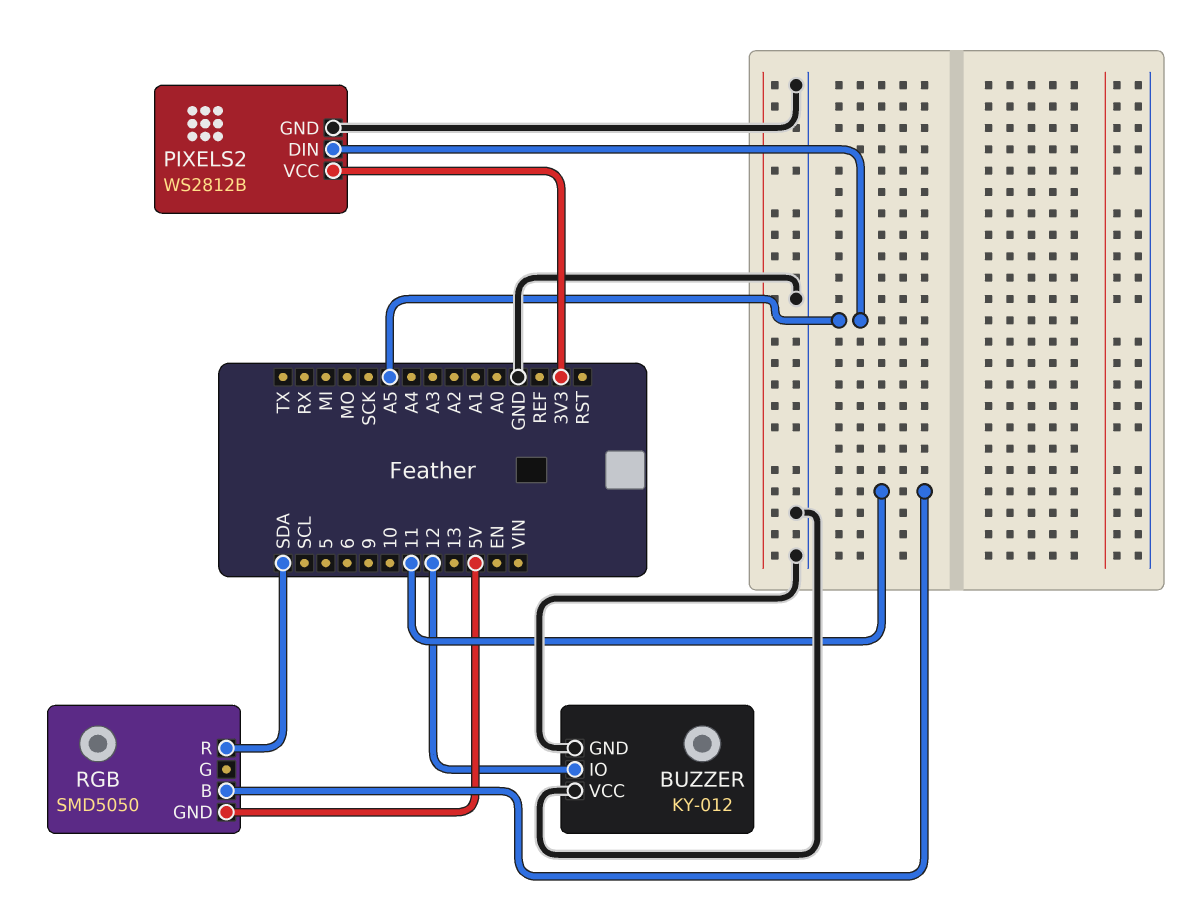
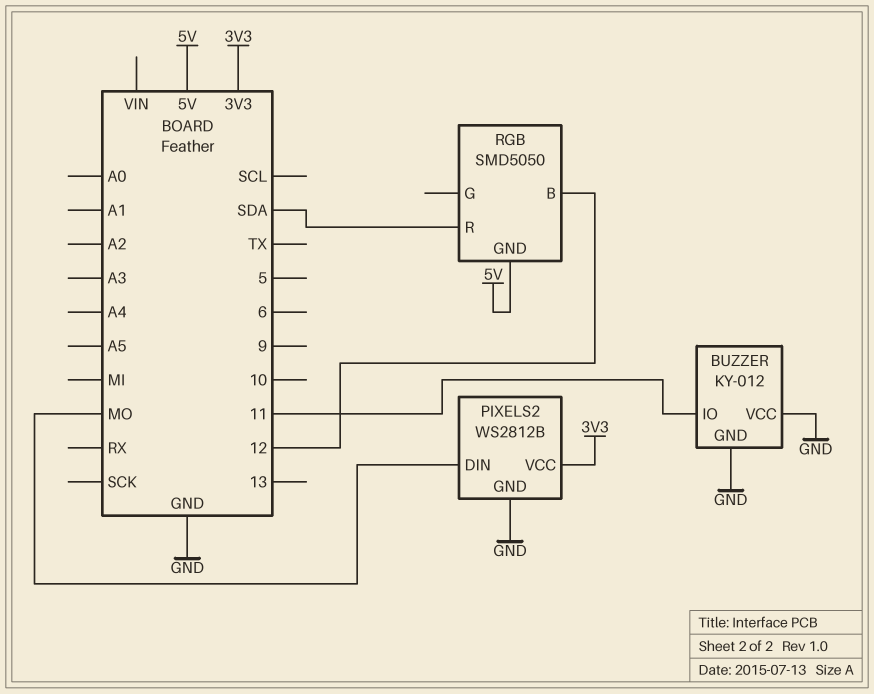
BUZZER pin IO: 12 -> 11
PIXELS2 pin DIN: A5 -> MO
RGB pin B: 11 -> 12

